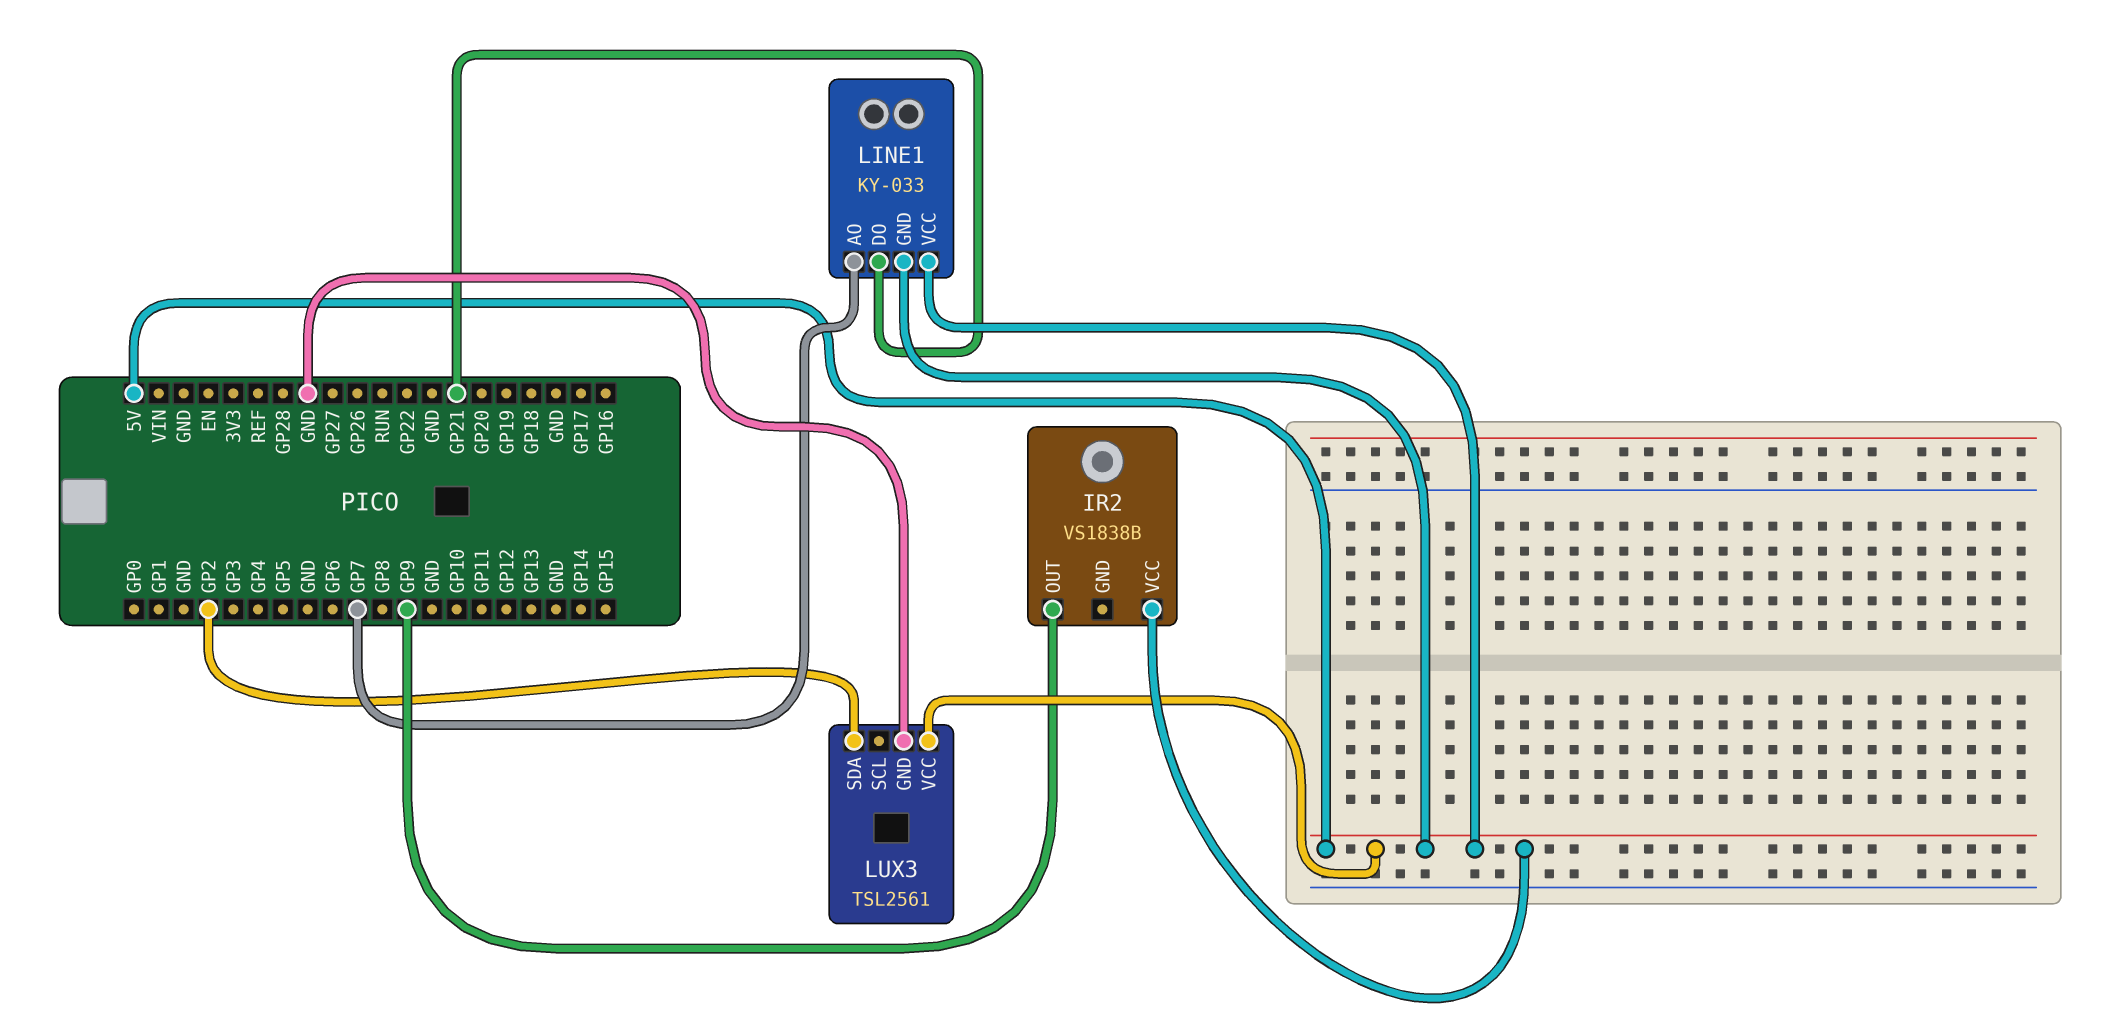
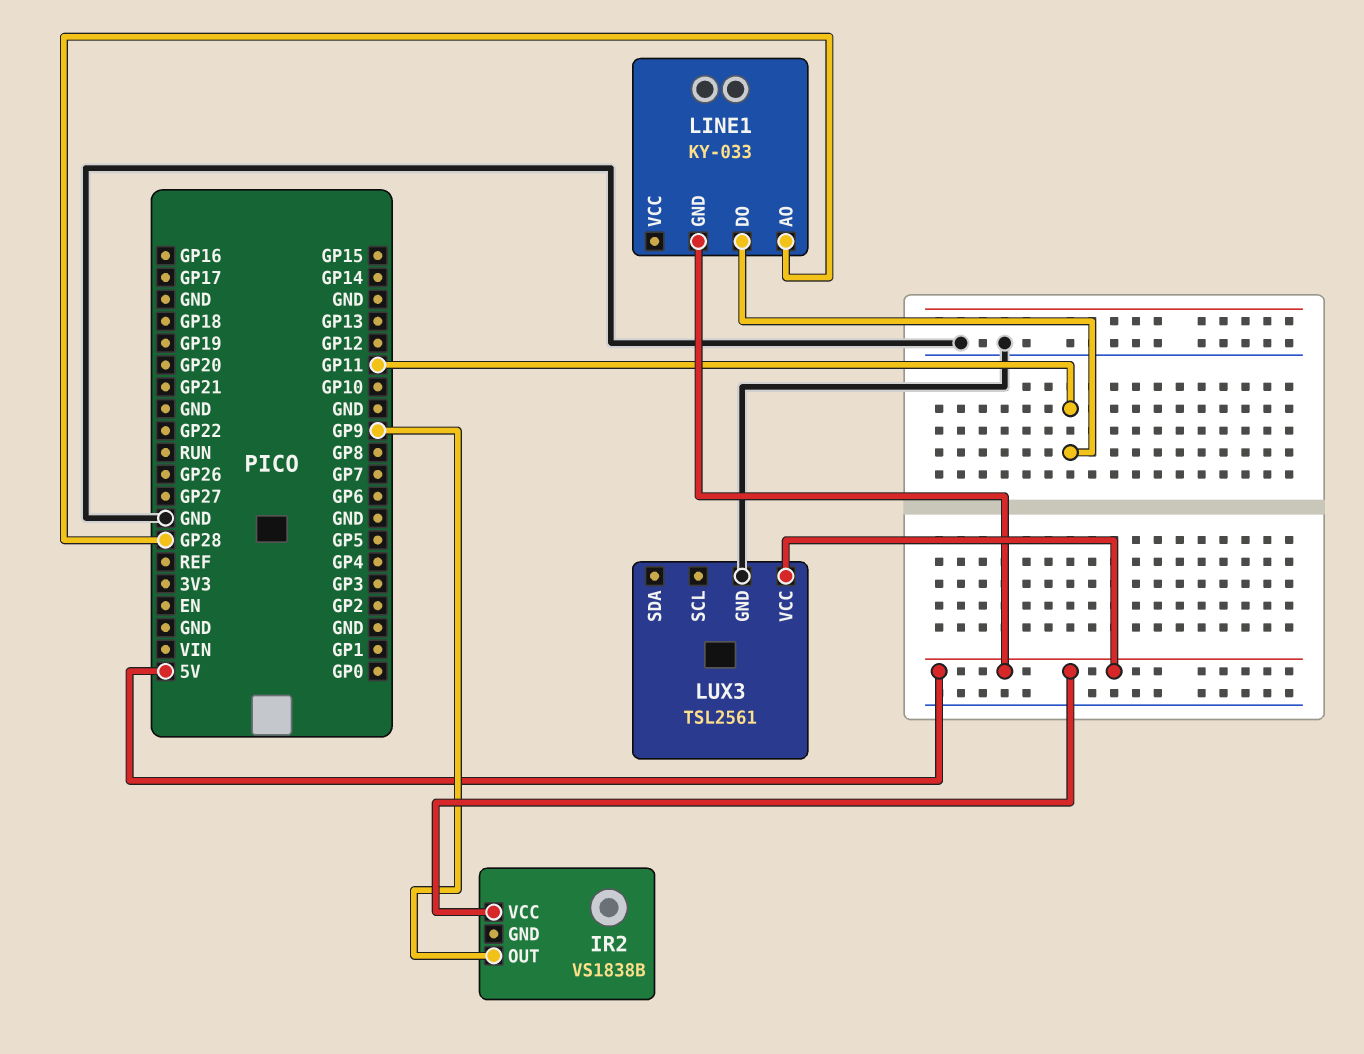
LINE1 pin AO: GP7 -> GP28
LINE1 pin DO: GP21 -> GP11
LINE1 pin VCC: 5V -> none
LUX3 pin SDA: GP2 -> none

